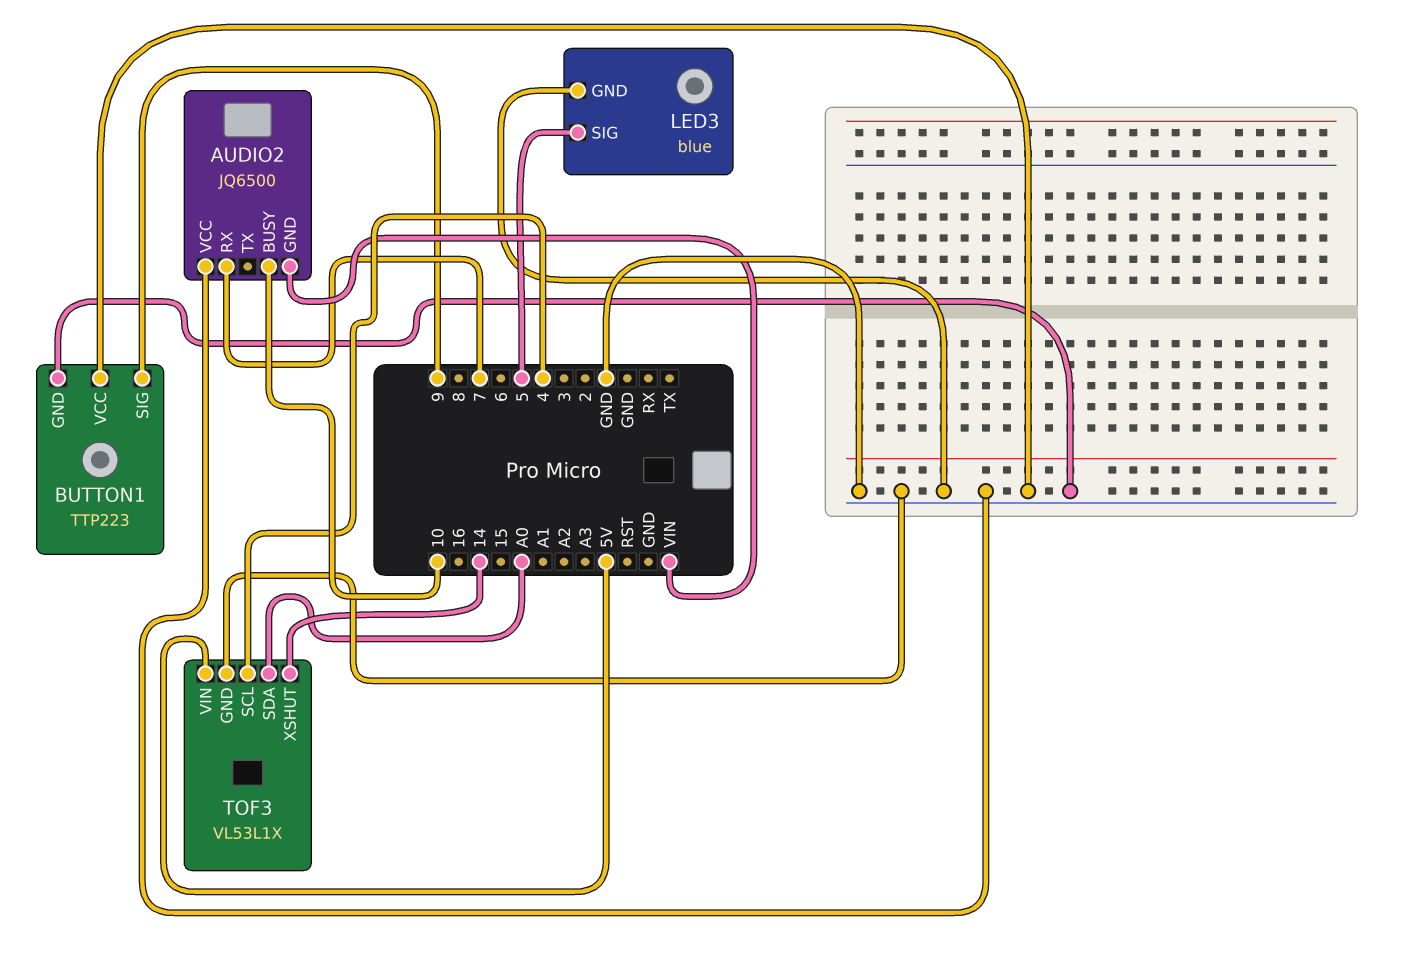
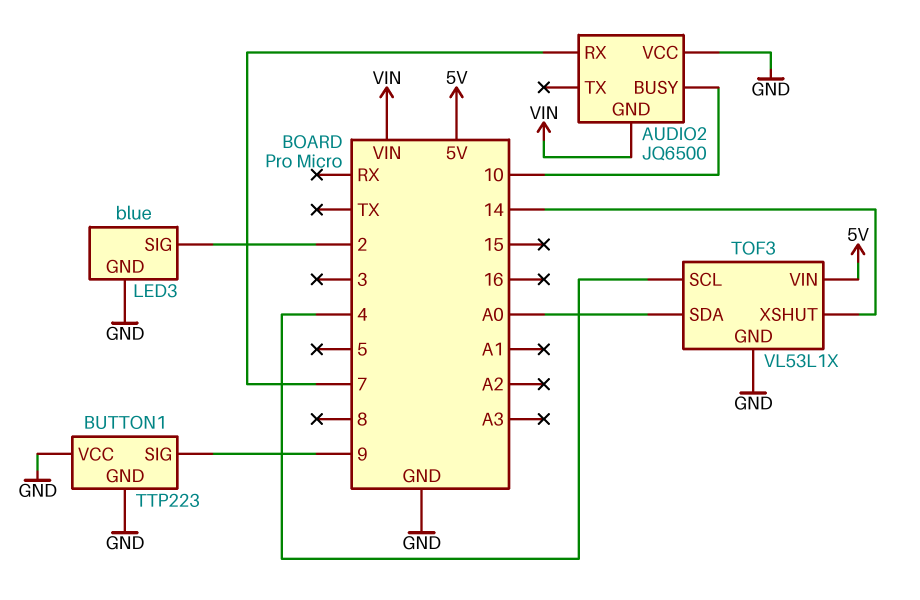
LED3 pin SIG: 5 -> 2

